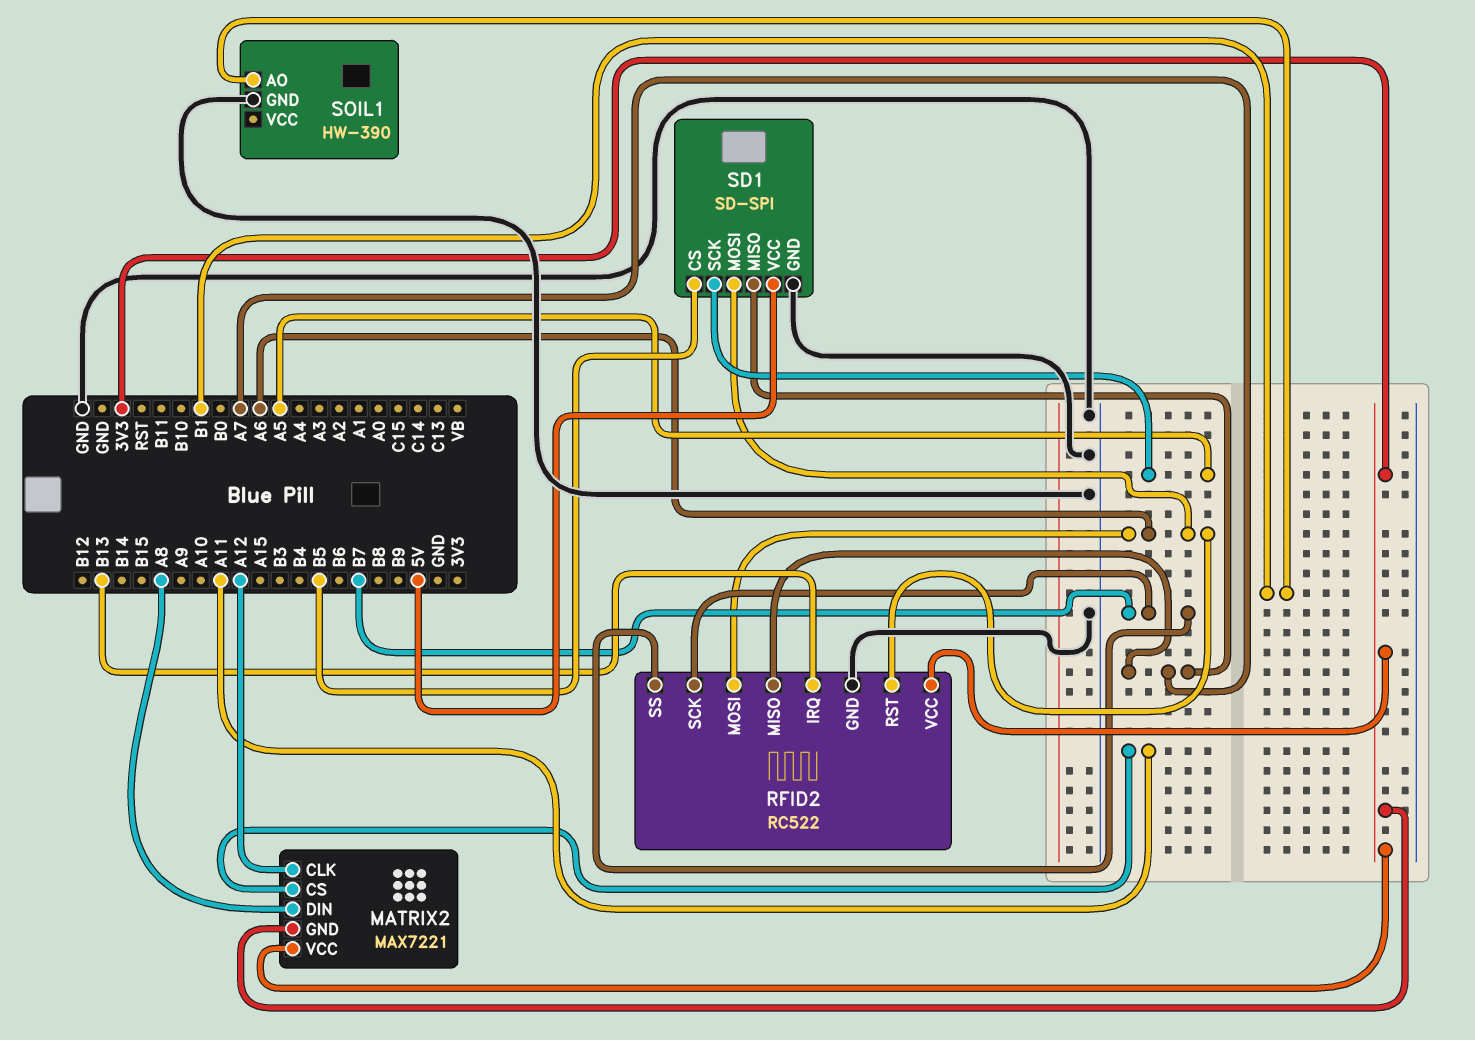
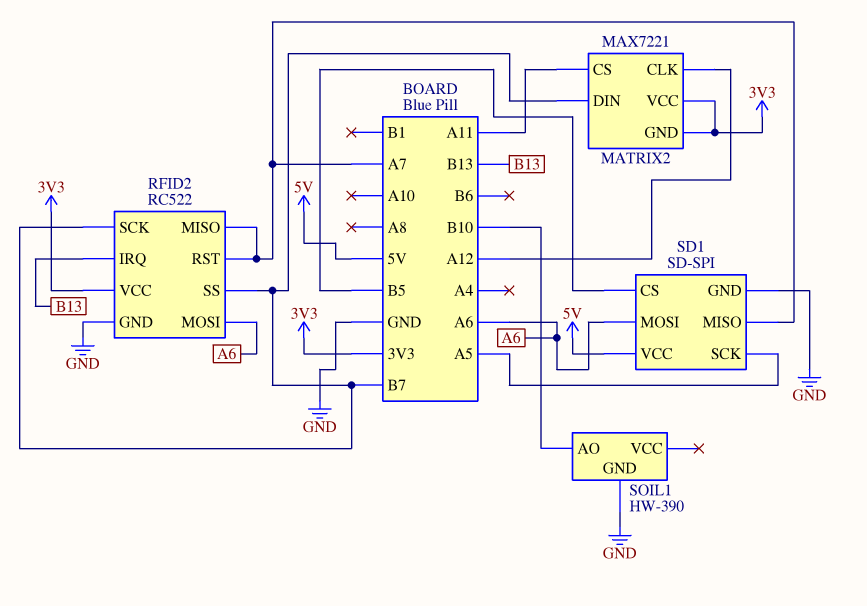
MATRIX2 pin DIN: A8 -> B7
RFID2 pin RST: A6 -> A7
SOIL1 pin AO: B1 -> B10

